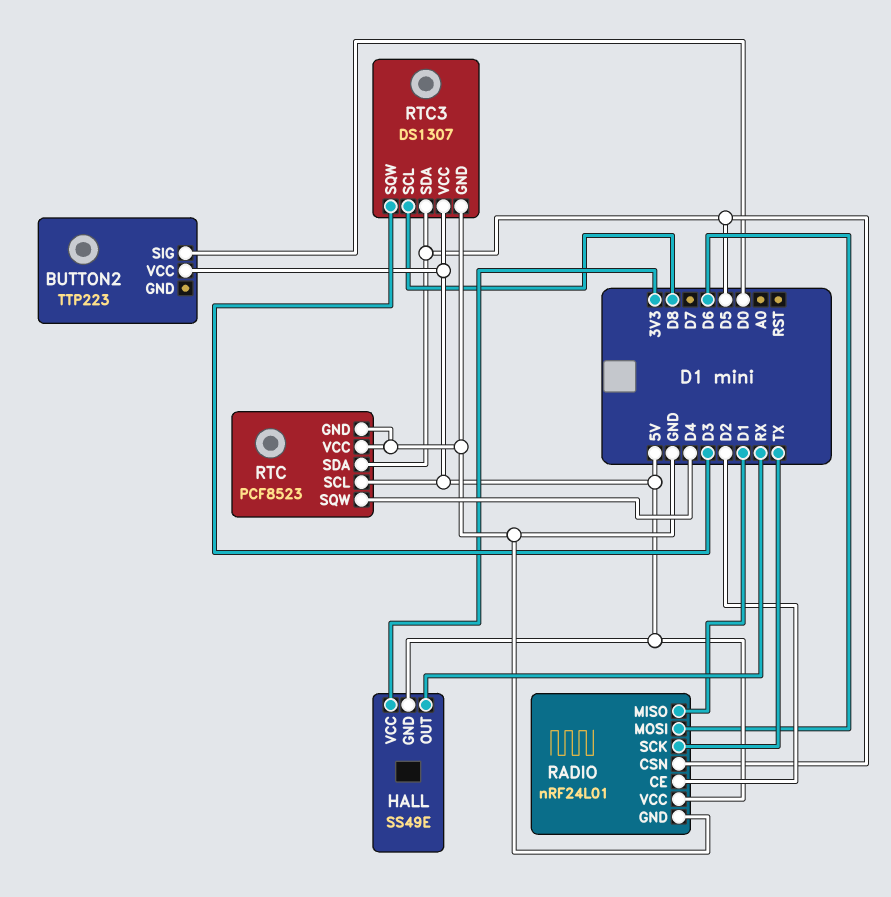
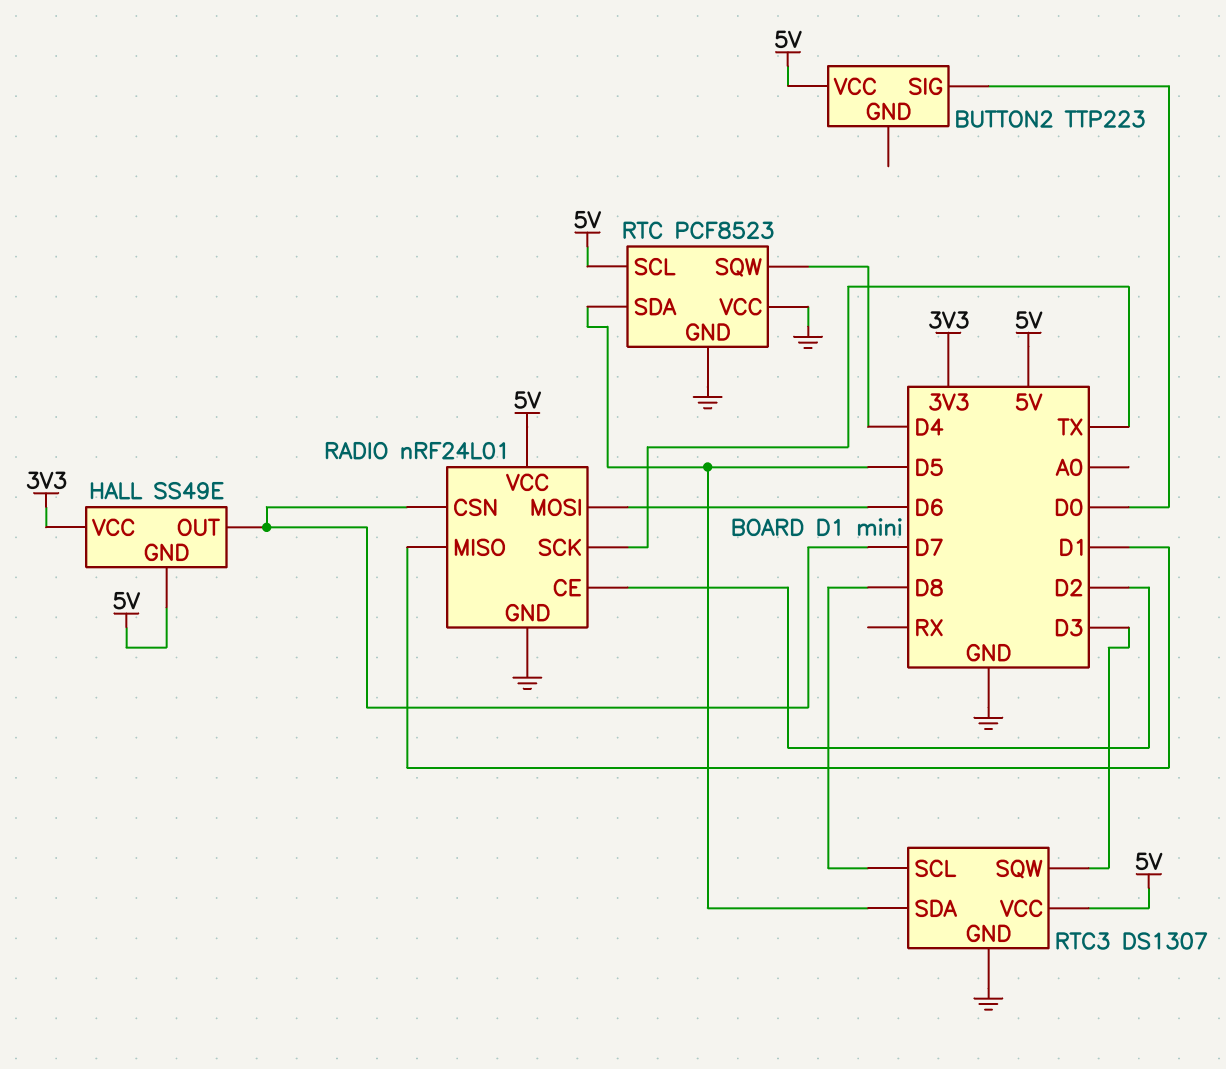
HALL pin OUT: RX -> D7
RADIO pin CSN: D5 -> D7

